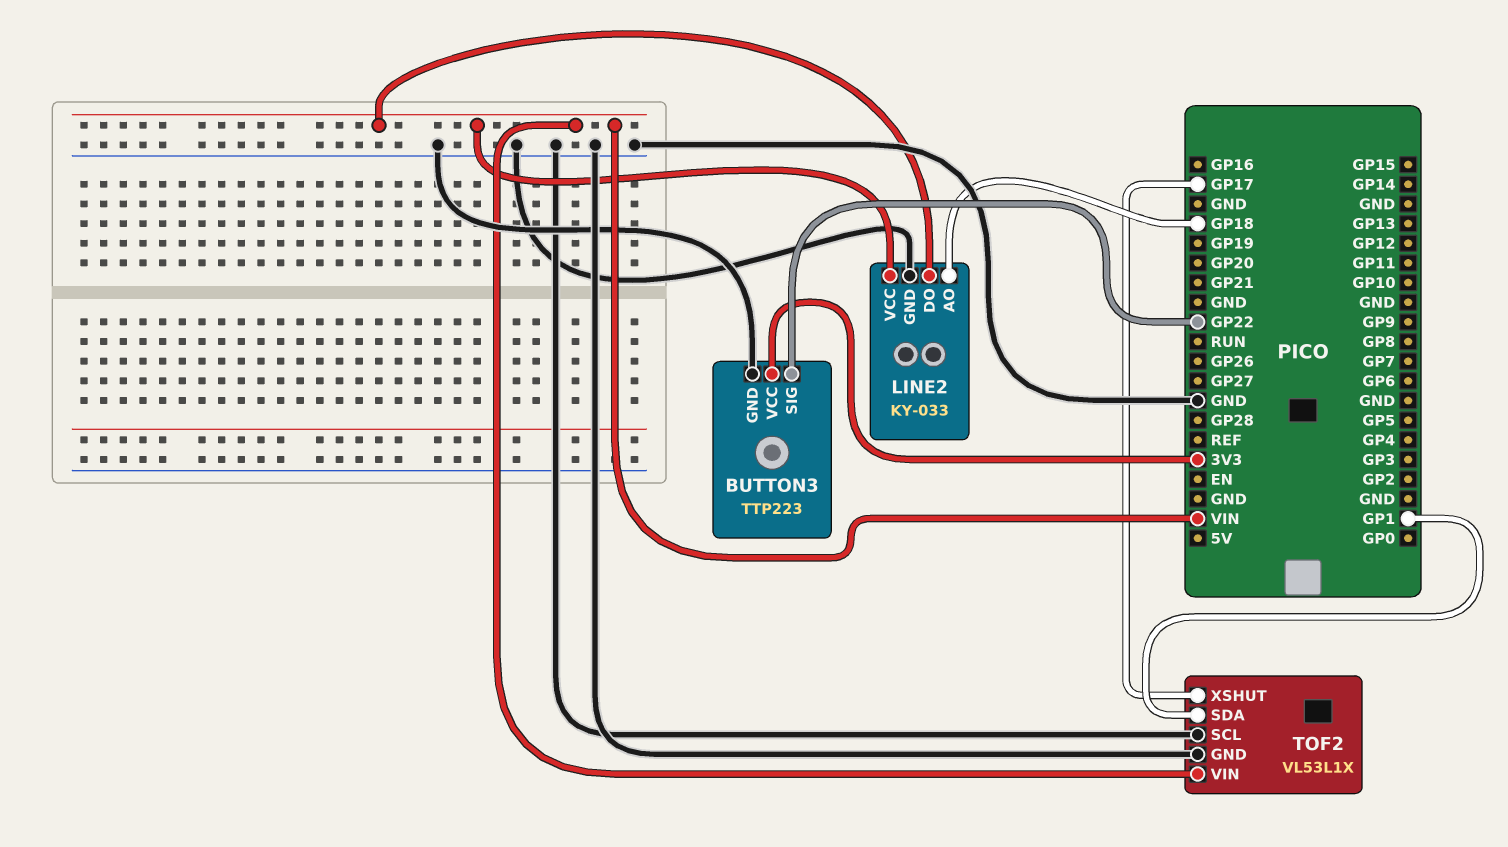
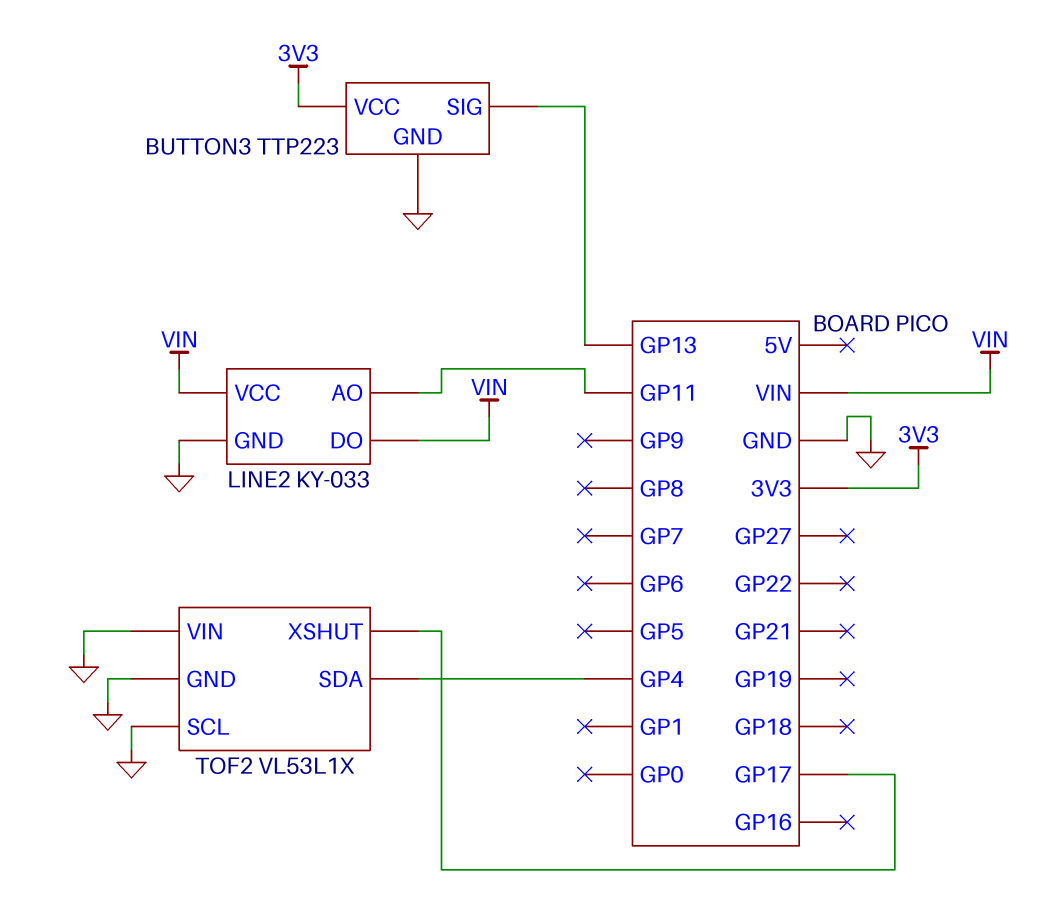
BUTTON3 pin SIG: GP22 -> GP13
LINE2 pin AO: GP18 -> GP11
TOF2 pin SDA: GP1 -> GP4
TOF2 pin VIN: VIN -> GND

